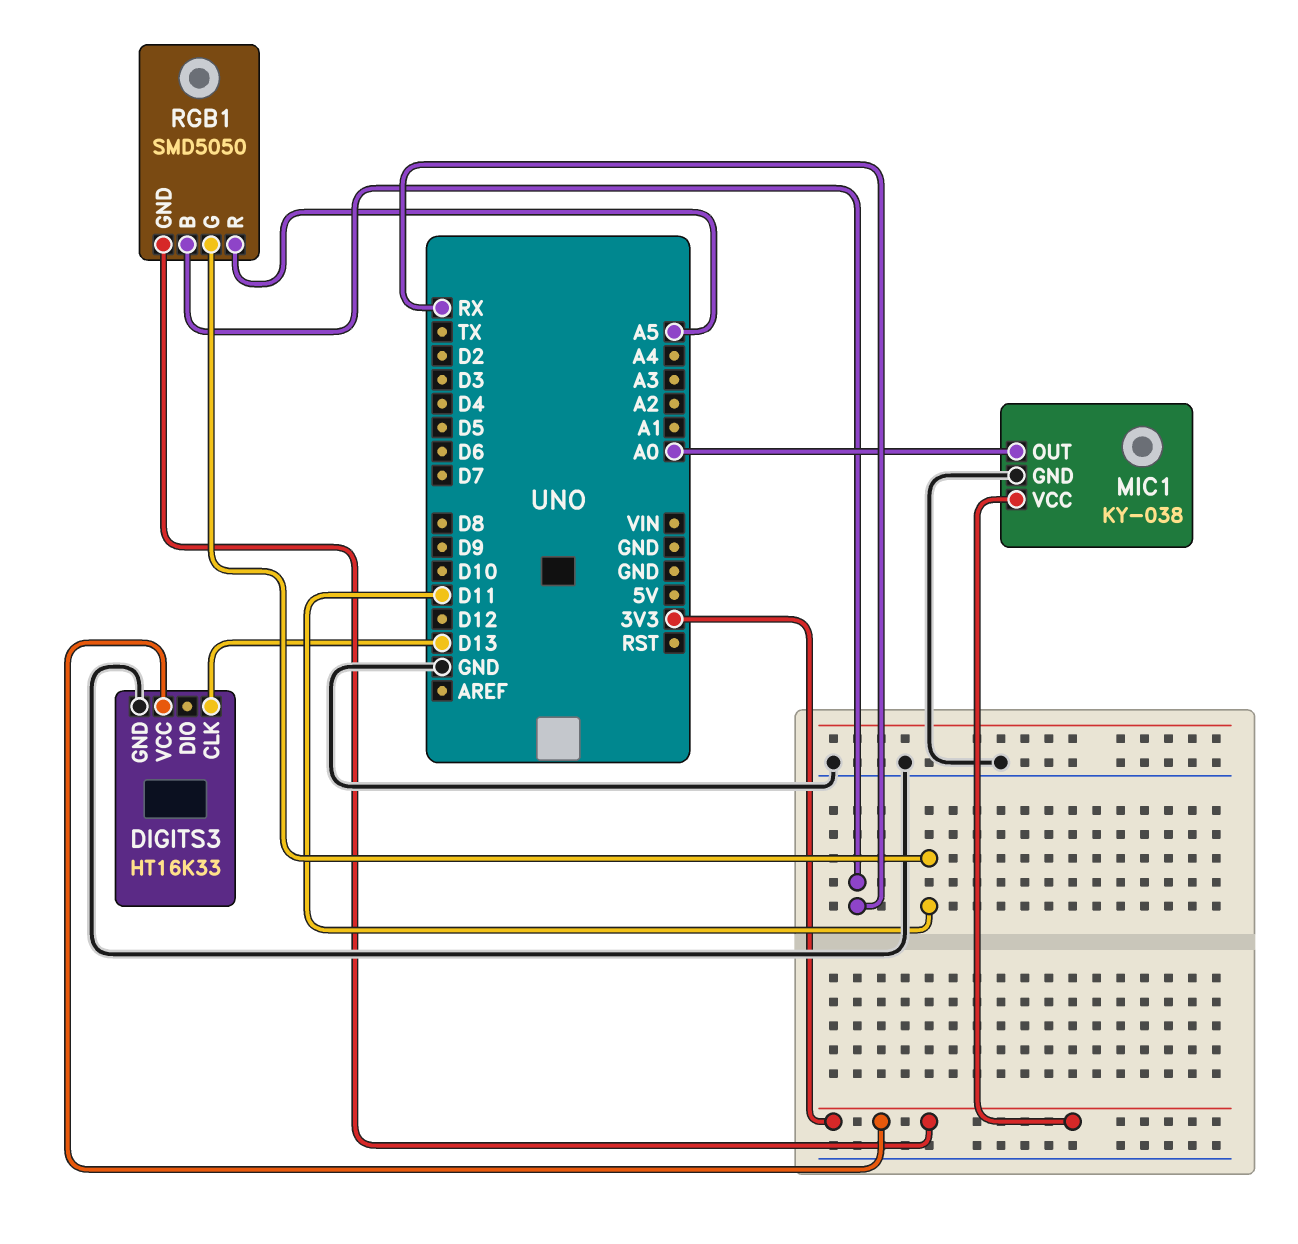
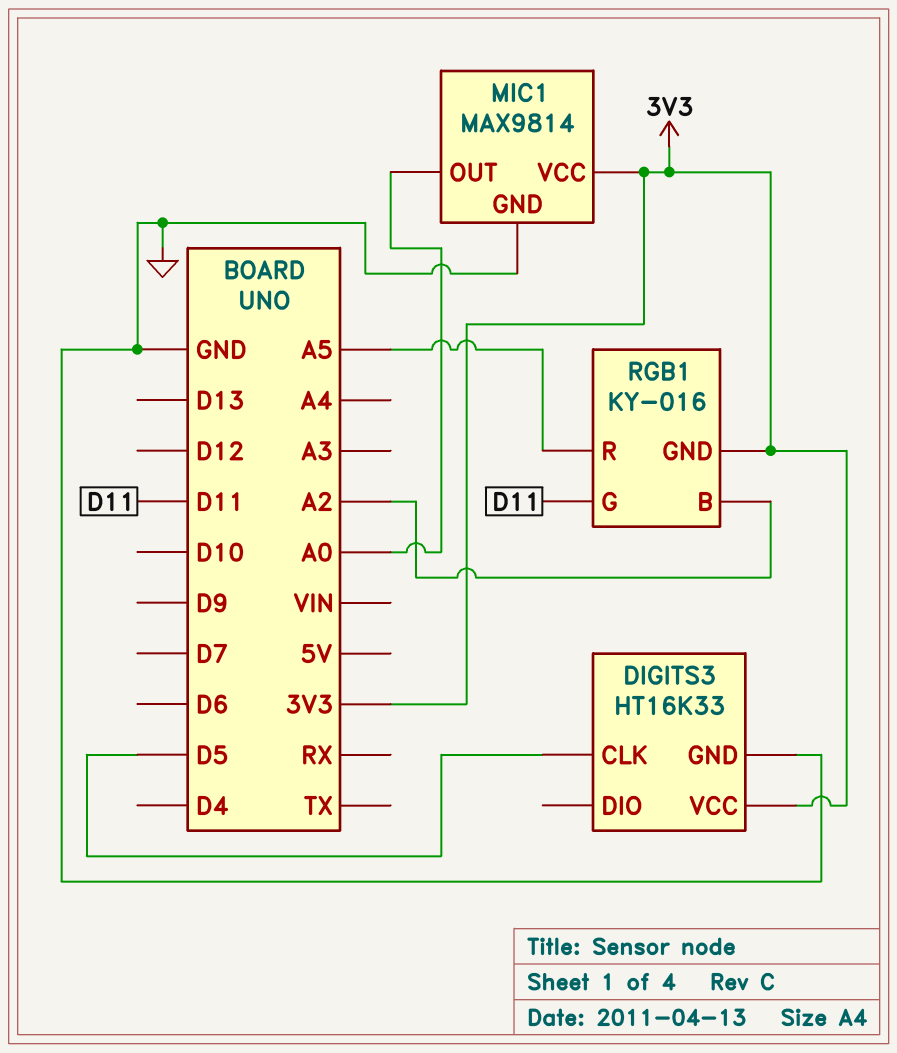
DIGITS3 pin CLK: D13 -> D5
MIC1: KY-038 -> MAX9814
RGB1: SMD5050 -> KY-016
RGB1 pin B: RX -> A2

